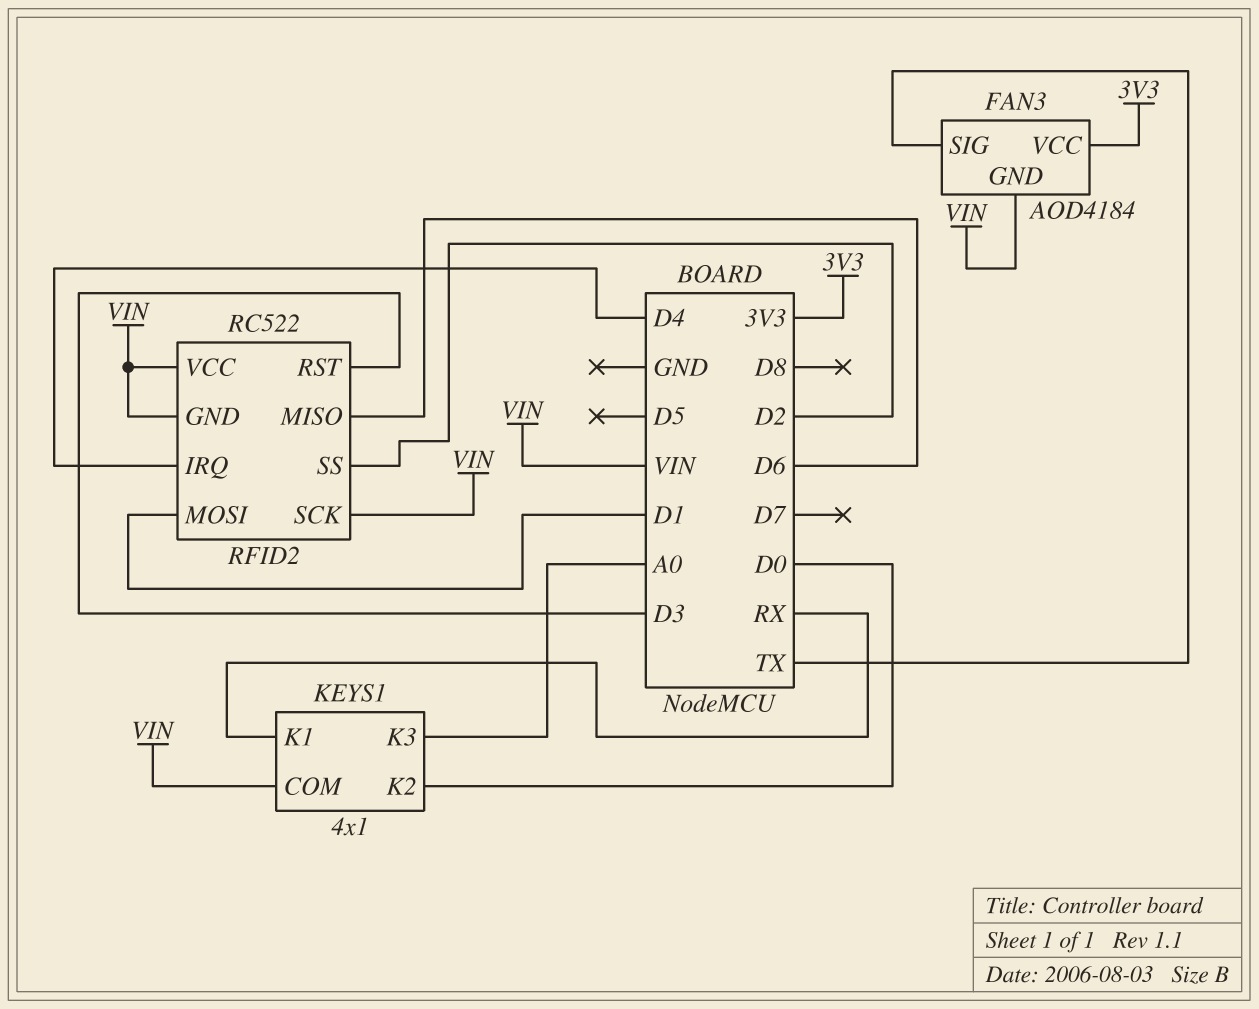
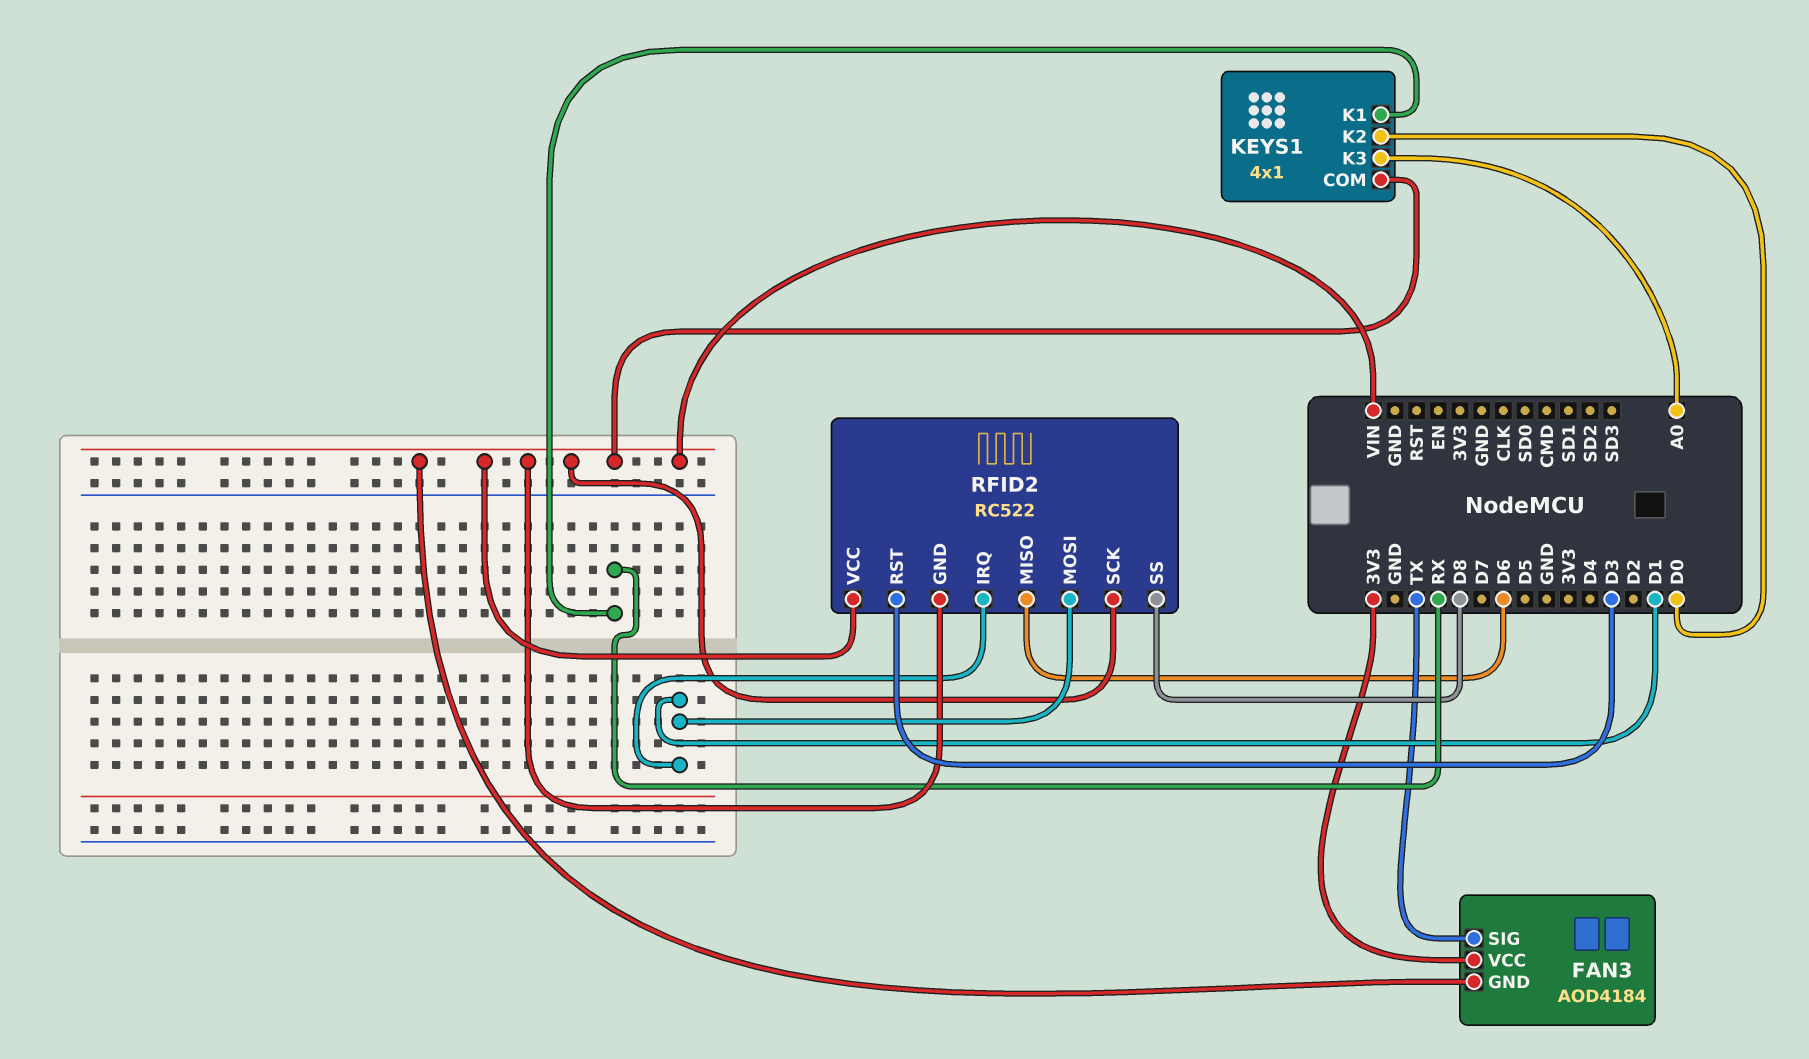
RFID2 pin IRQ: D4 -> D1
RFID2 pin SS: D2 -> D8

